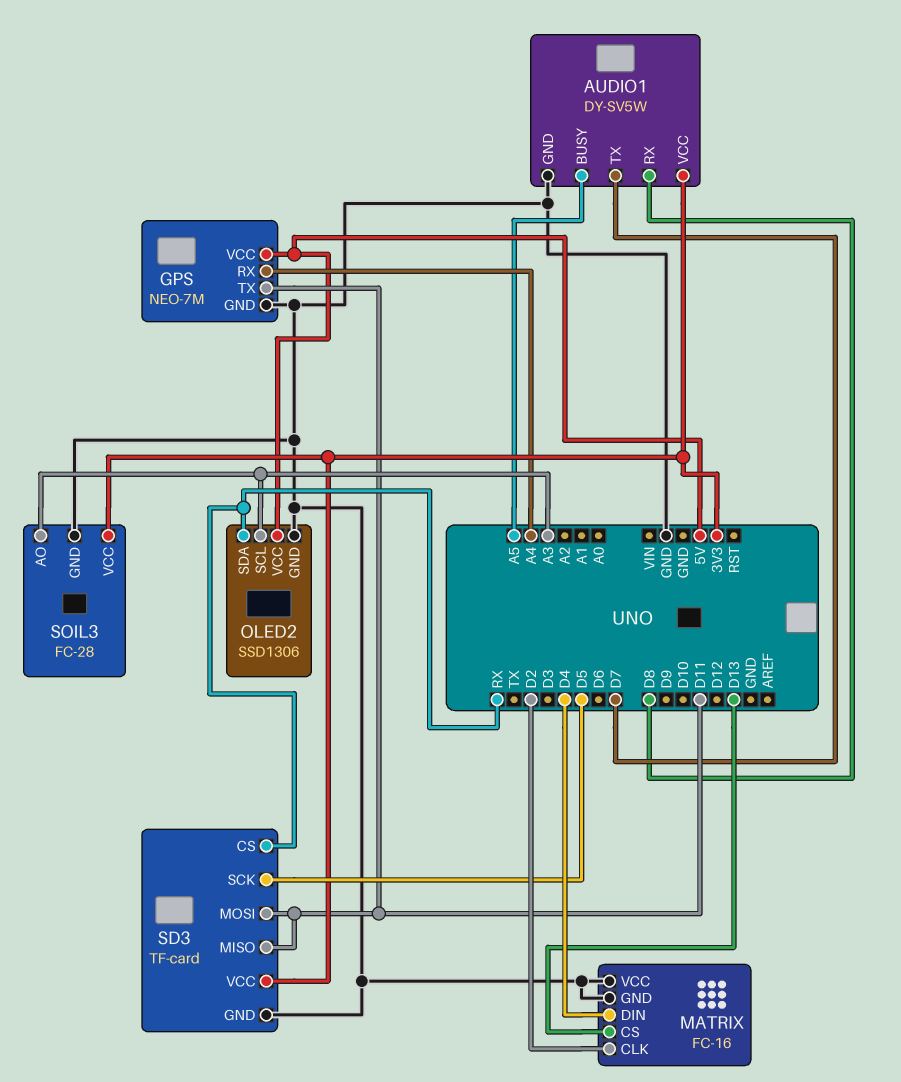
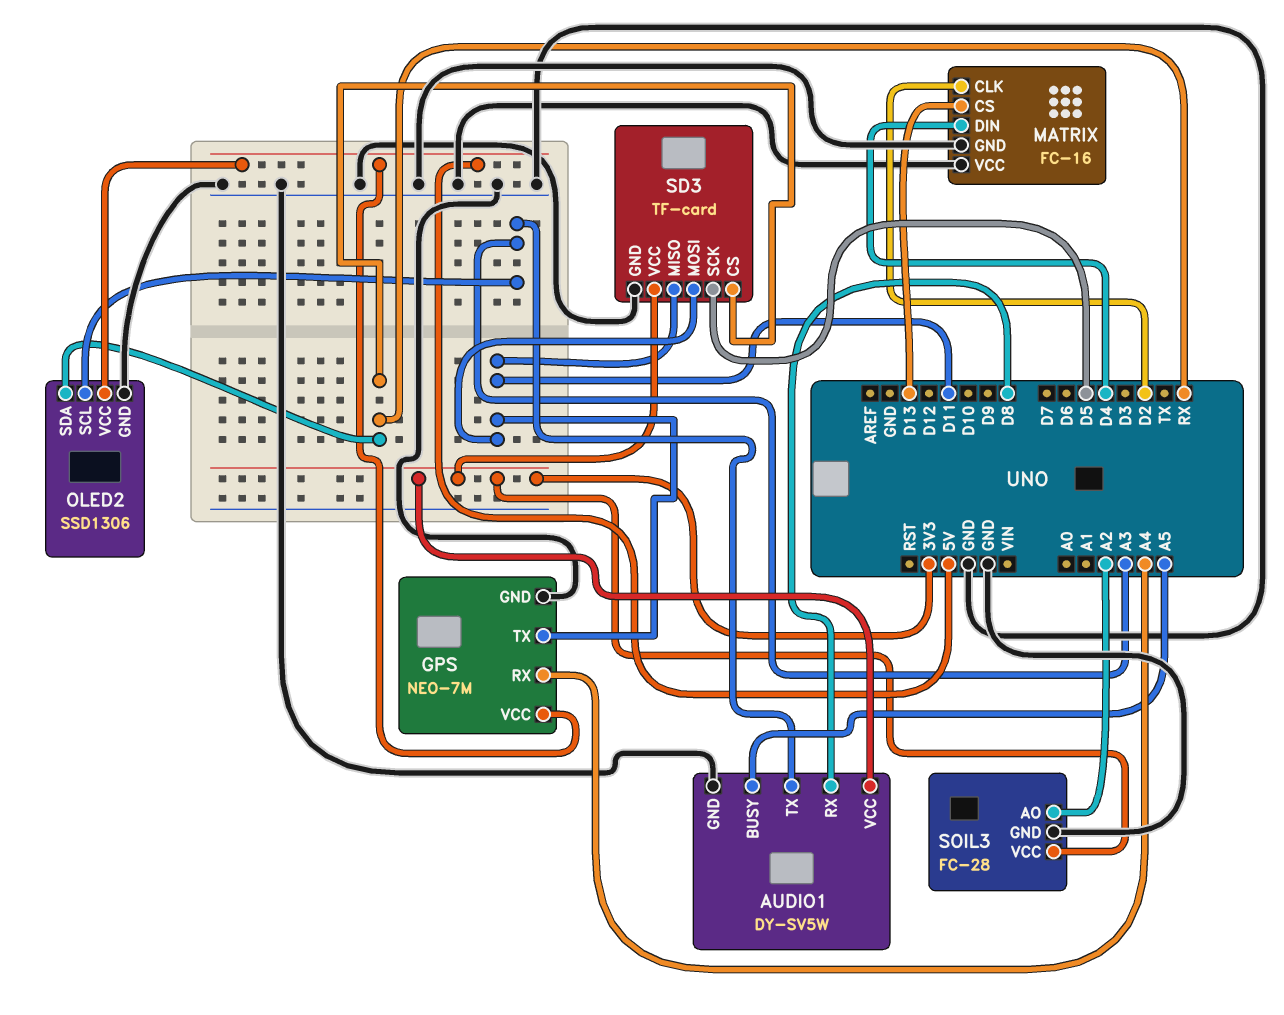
AUDIO1 pin TX: D7 -> A3
SOIL3 pin AO: A3 -> A2

